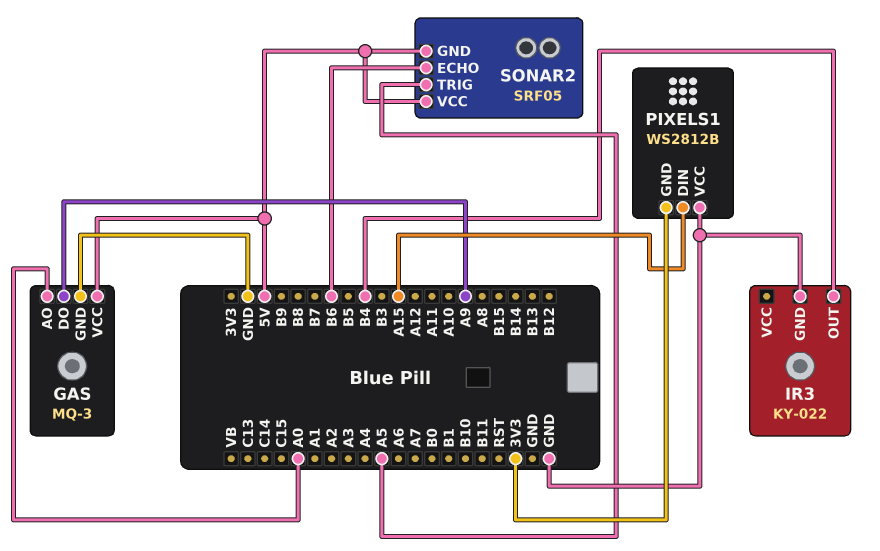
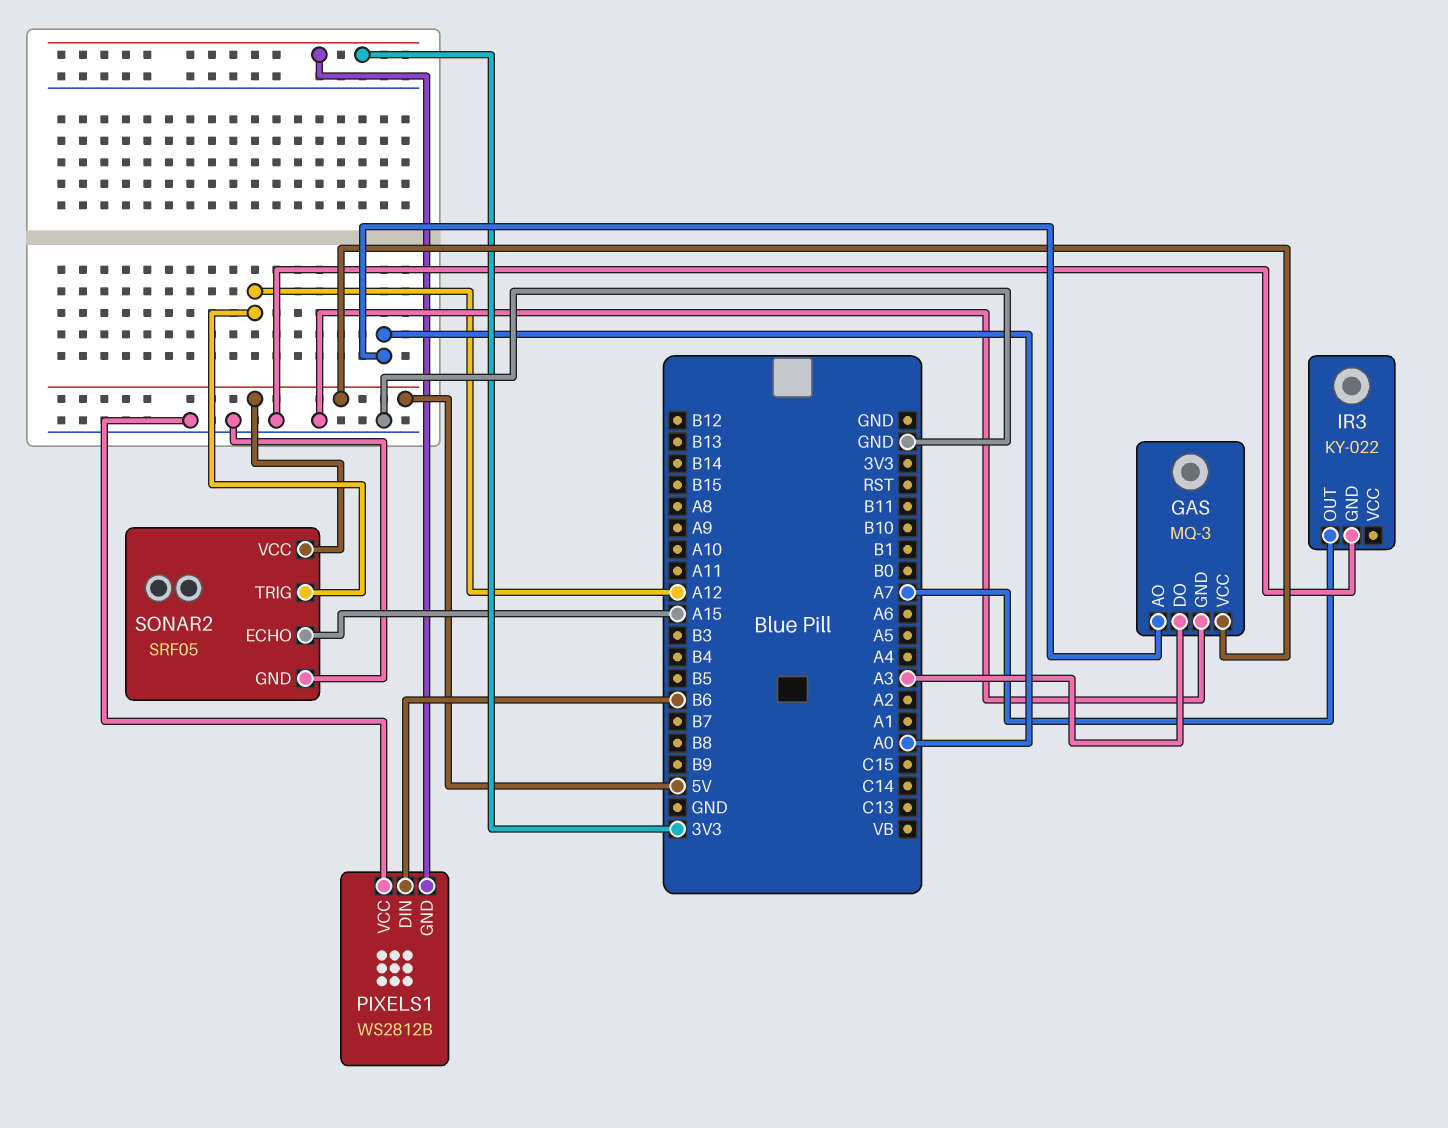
GAS pin DO: A9 -> A3
IR3 pin OUT: B4 -> A7
PIXELS1 pin DIN: A15 -> B6
SONAR2 pin ECHO: B6 -> A15
SONAR2 pin GND: 5V -> GND
SONAR2 pin TRIG: A5 -> A12

